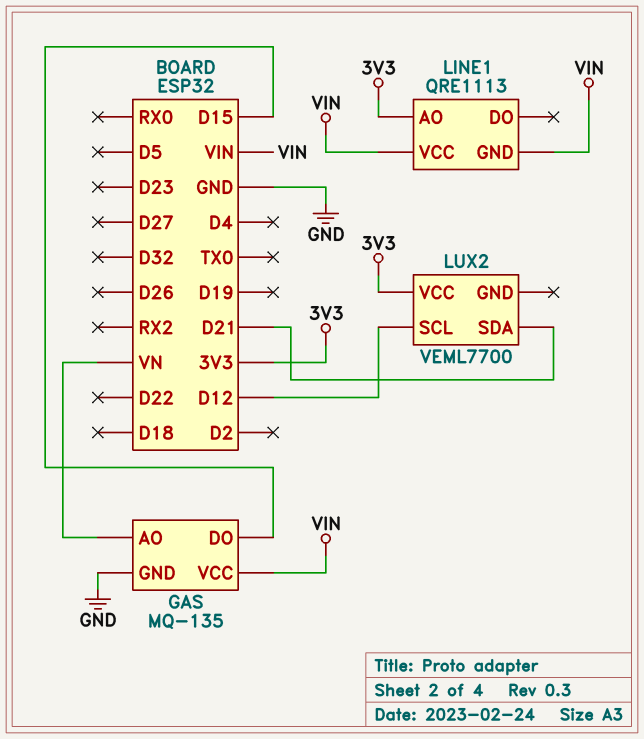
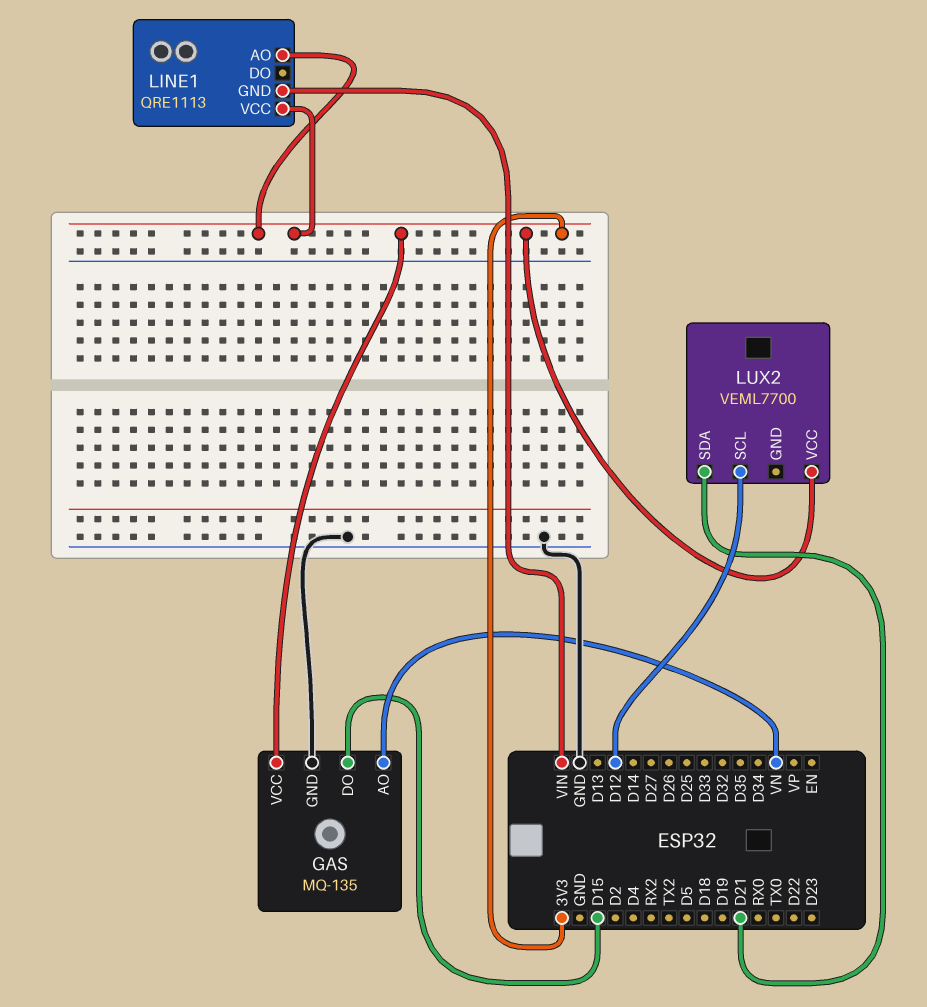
GAS pin VCC: VIN -> 3V3
LINE1 pin VCC: VIN -> 3V3

